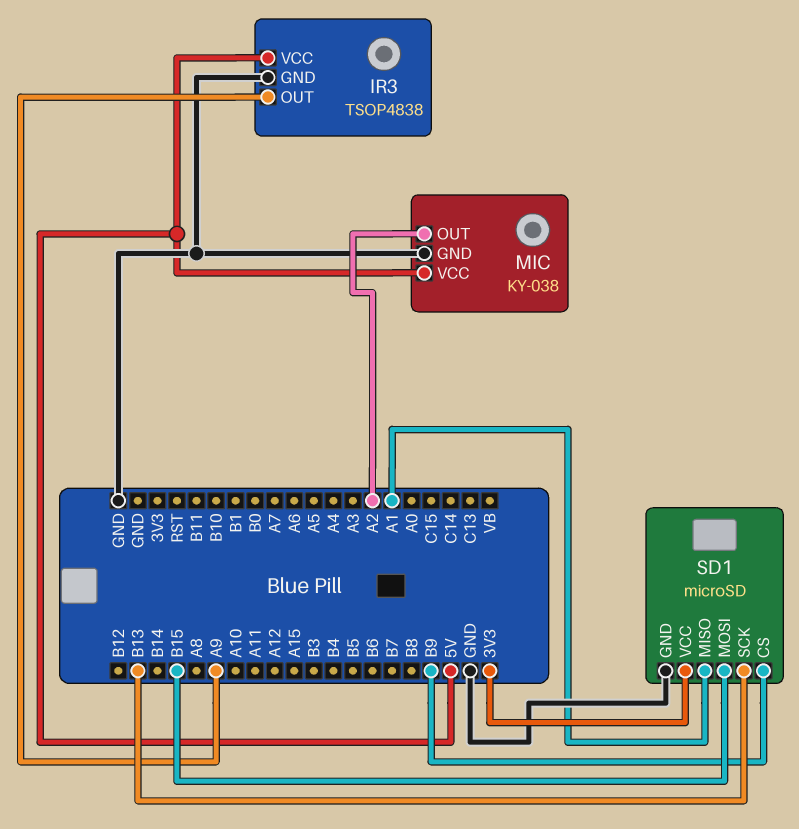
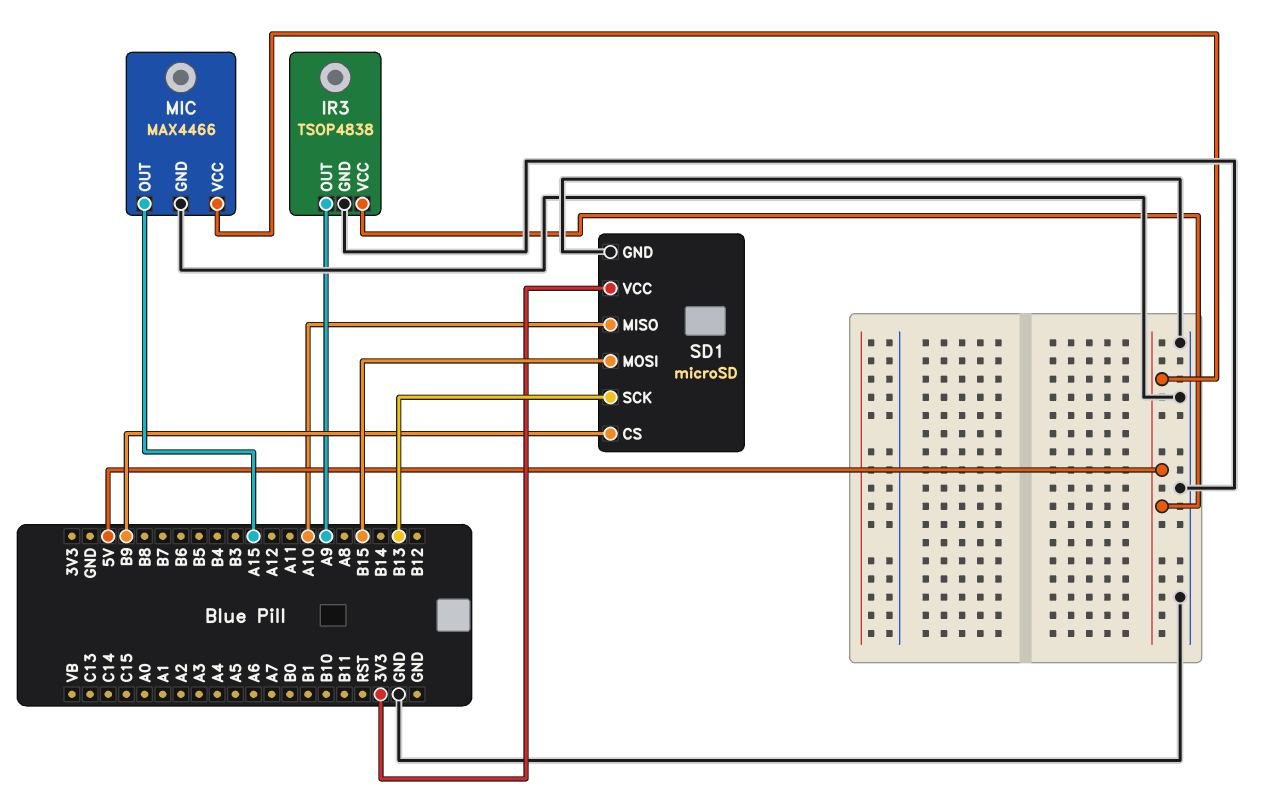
MIC: KY-038 -> MAX4466
MIC pin OUT: A2 -> A15
SD1 pin MISO: A1 -> A10

